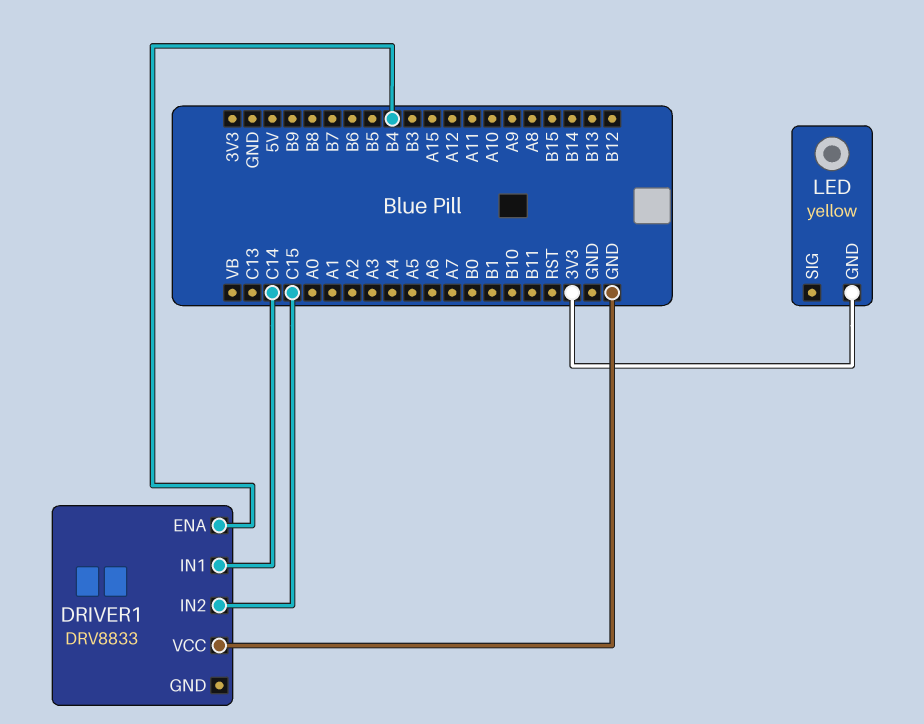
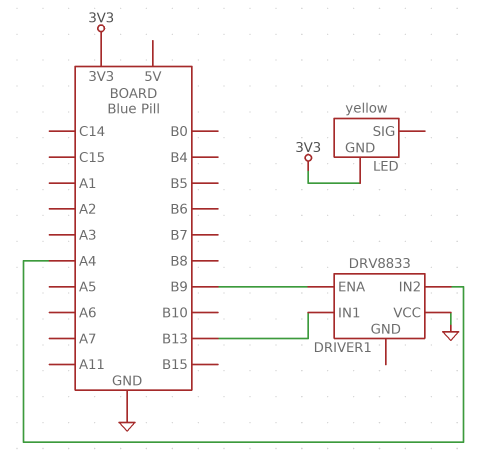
DRIVER1 pin ENA: B4 -> B9
DRIVER1 pin IN1: C14 -> B13
DRIVER1 pin IN2: C15 -> A4

